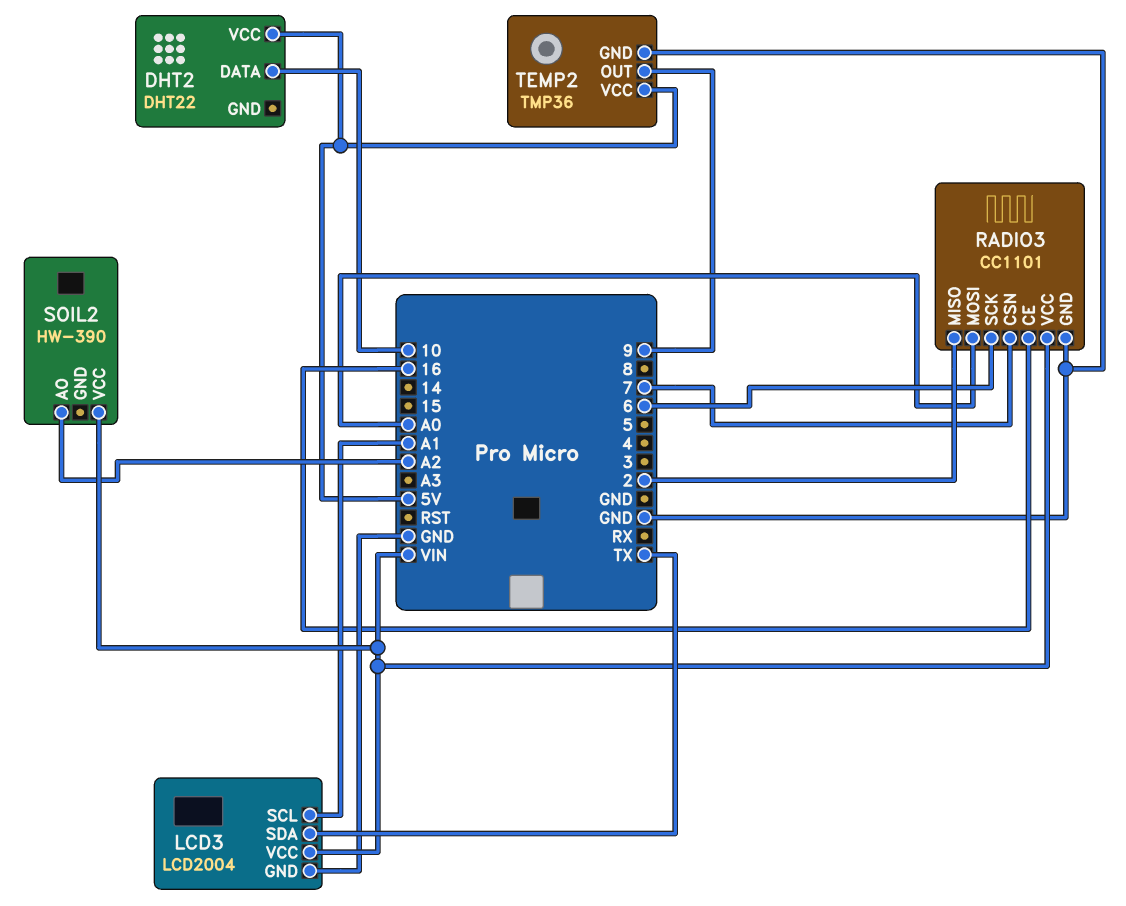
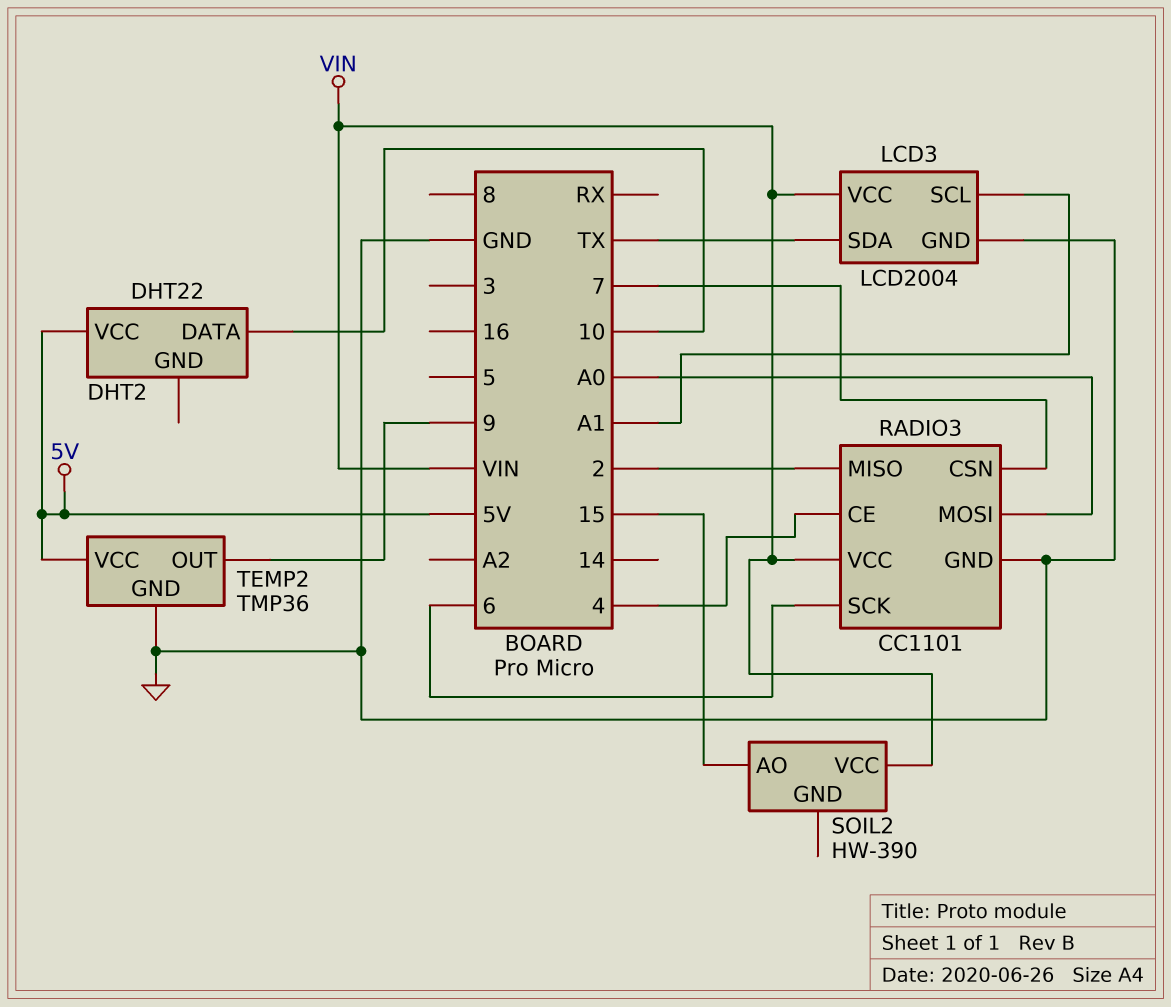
RADIO3 pin CE: 16 -> 4
SOIL2 pin AO: A2 -> 15

